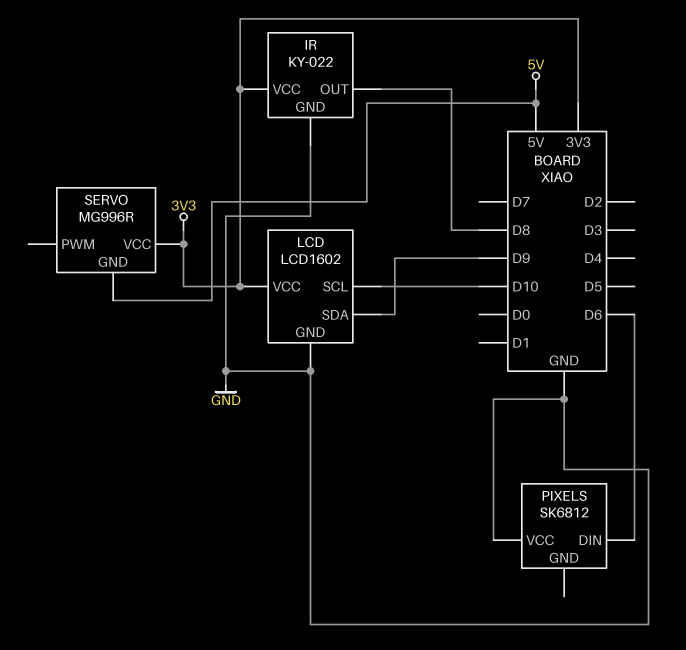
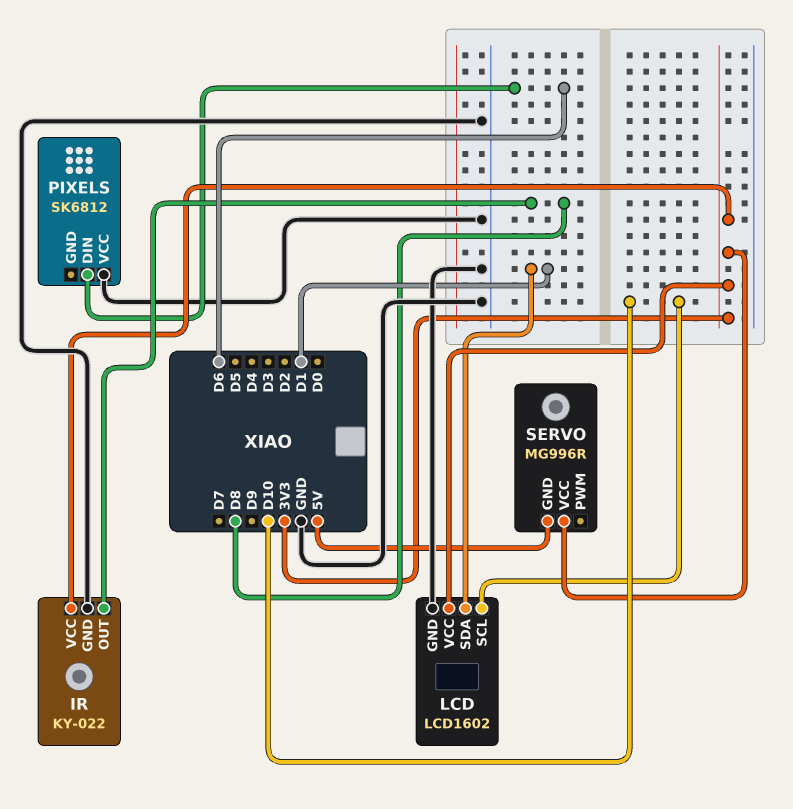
LCD pin SDA: D9 -> D1

